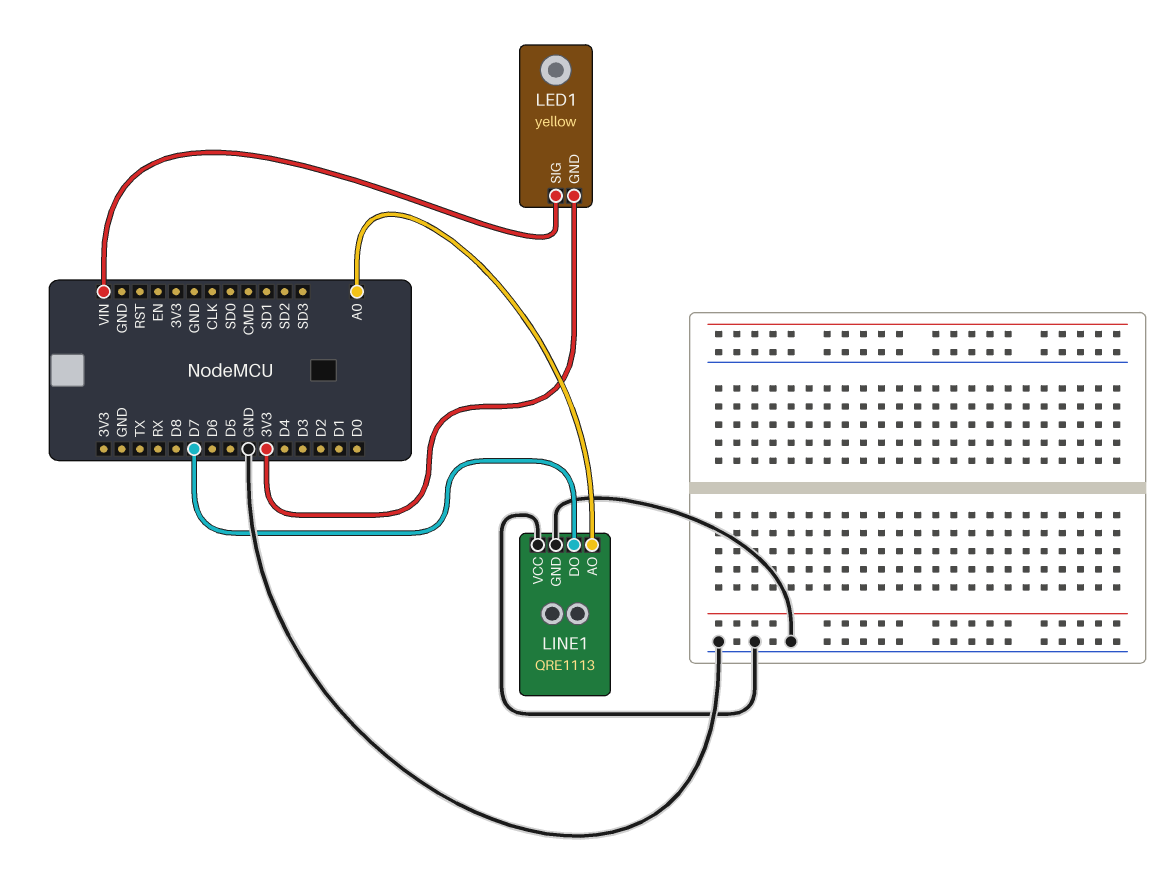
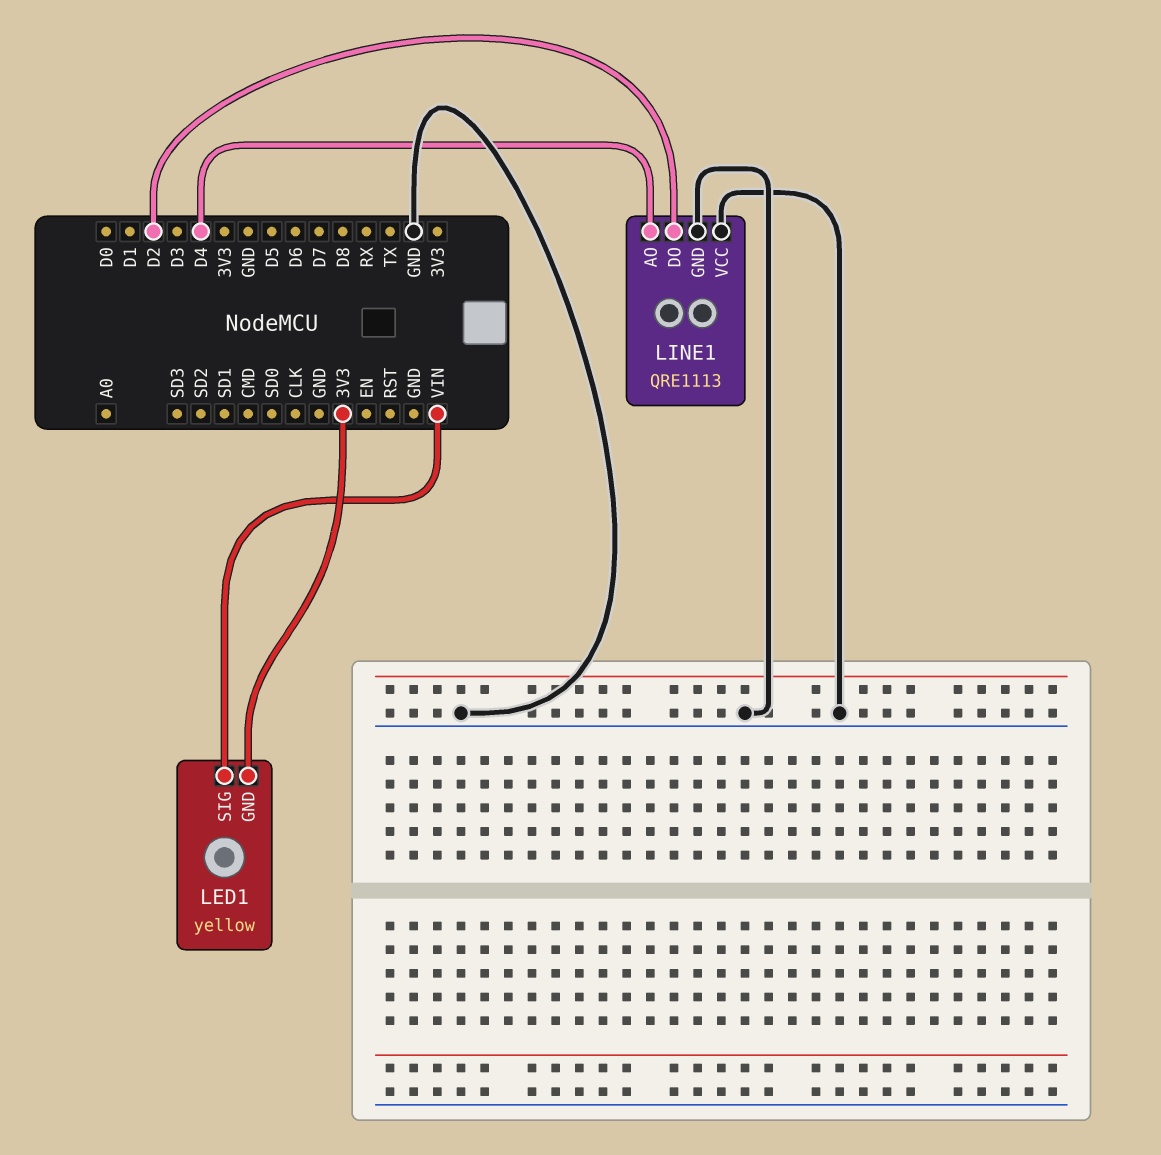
LINE1 pin AO: A0 -> D4
LINE1 pin DO: D7 -> D2

